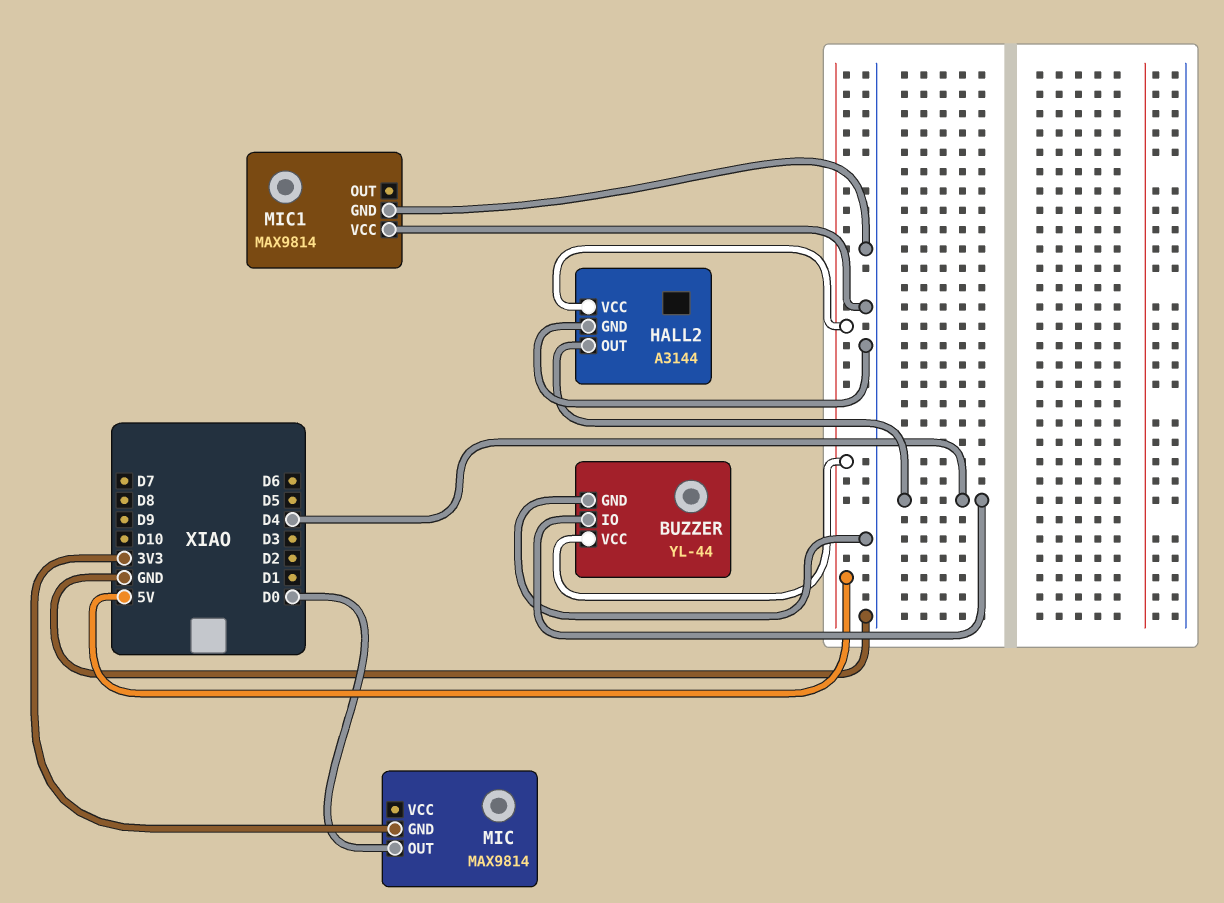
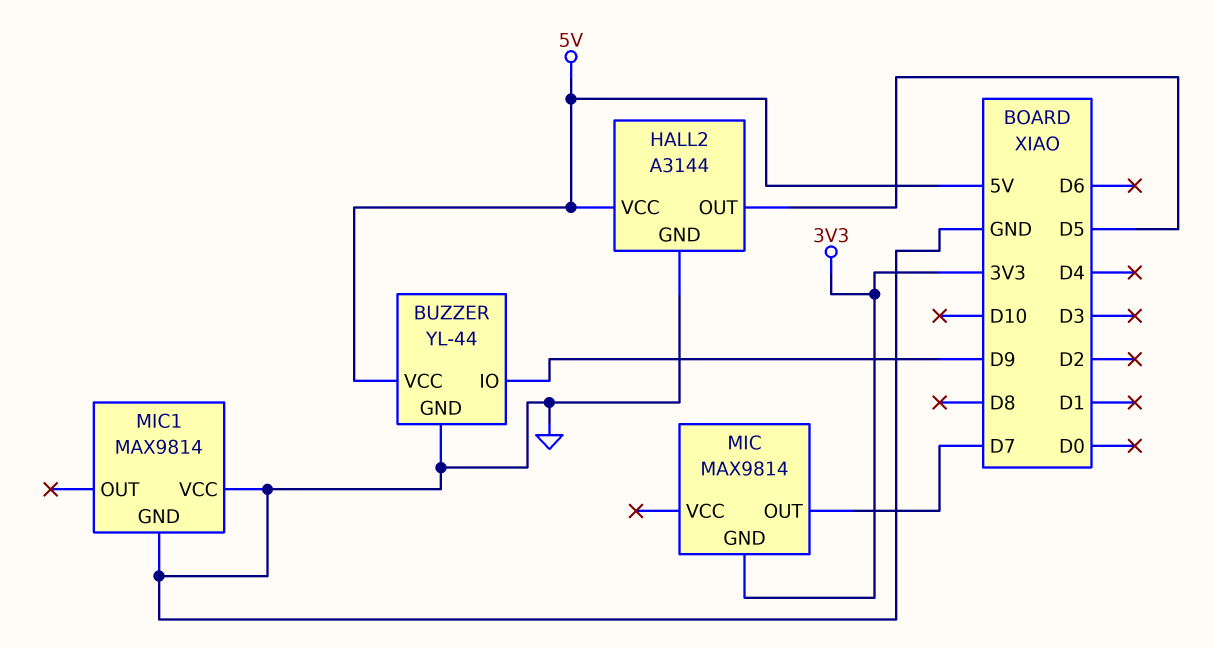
BUZZER pin IO: D4 -> D9
HALL2 pin OUT: D4 -> D5
MIC pin OUT: D0 -> D7

